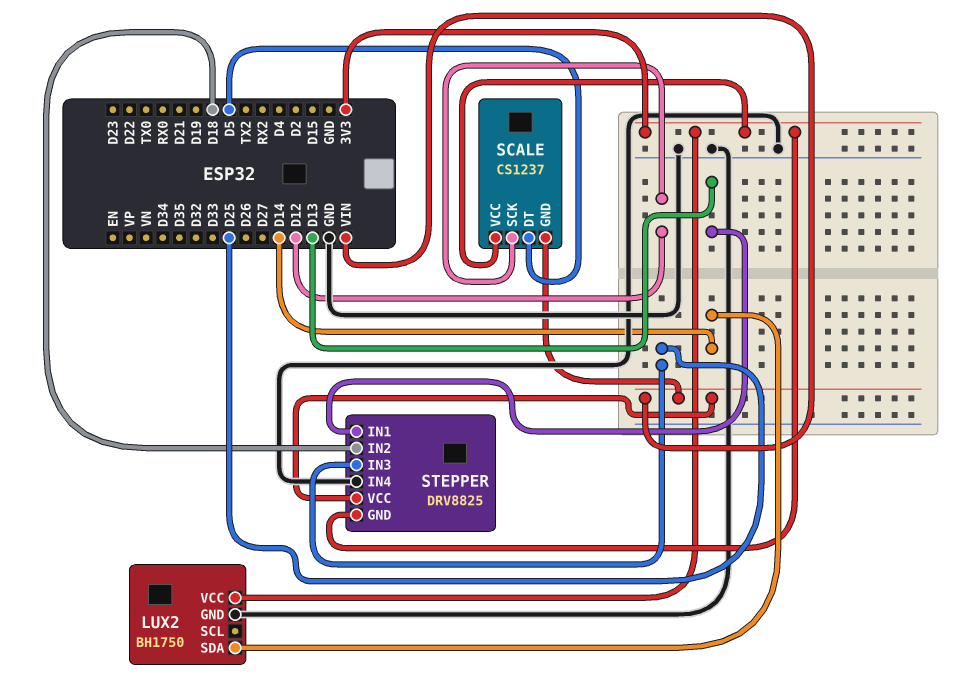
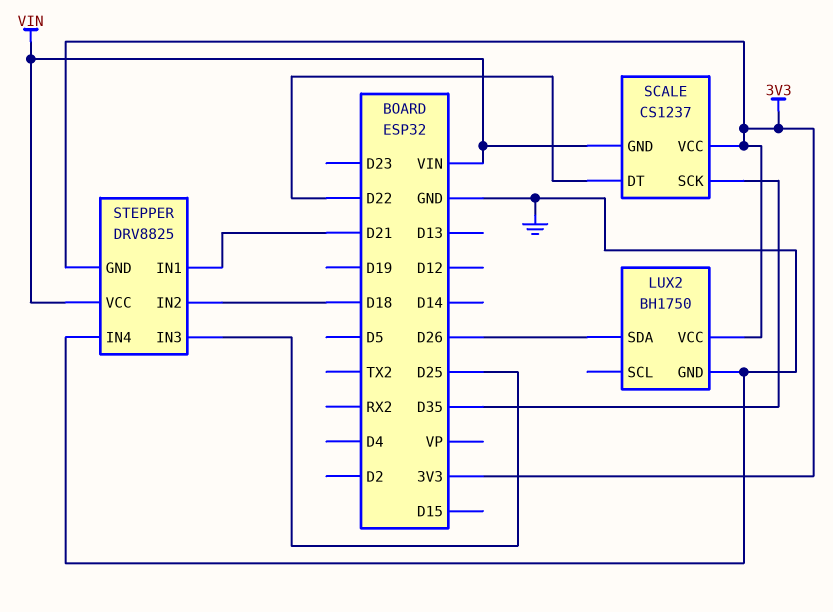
LUX2 pin SDA: D14 -> D26
SCALE pin DT: D5 -> D22
SCALE pin SCK: D12 -> D35
STEPPER pin IN1: D13 -> D21

